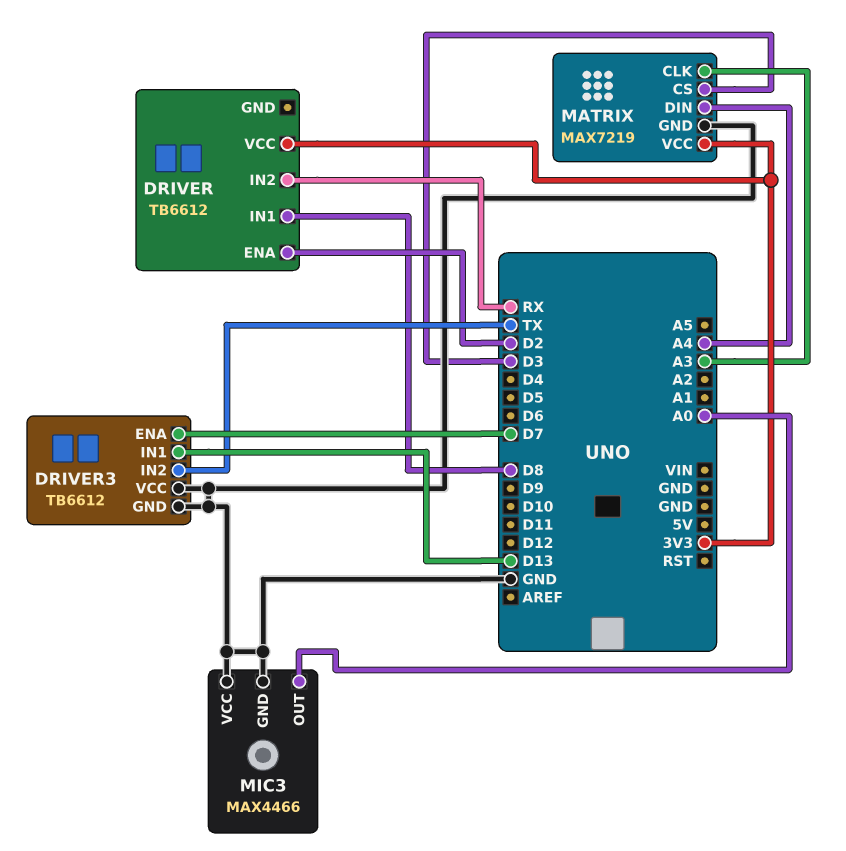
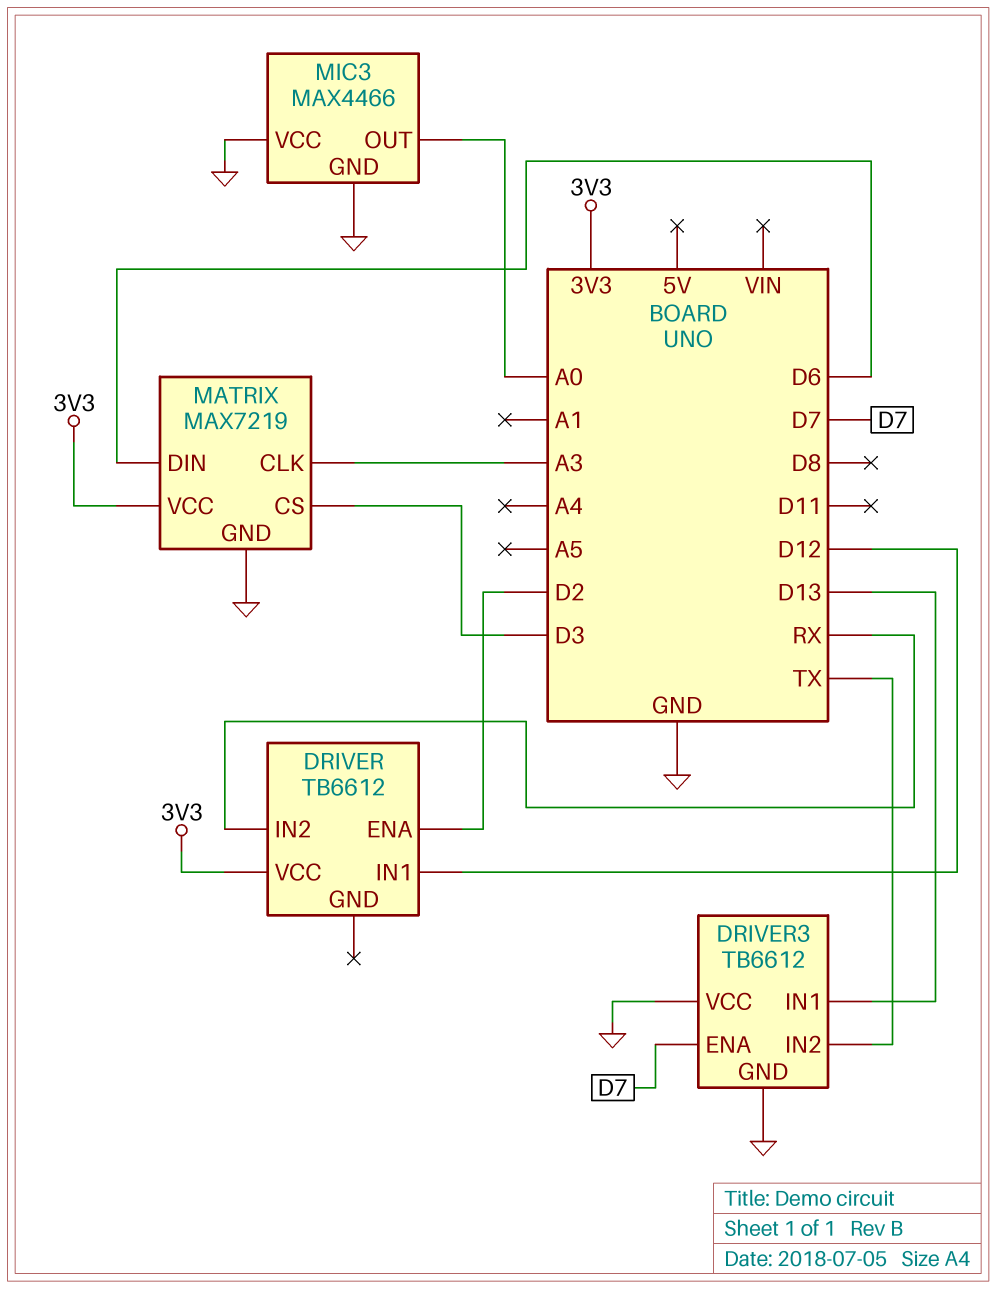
DRIVER pin IN1: D8 -> D12
MATRIX pin DIN: A4 -> D6

